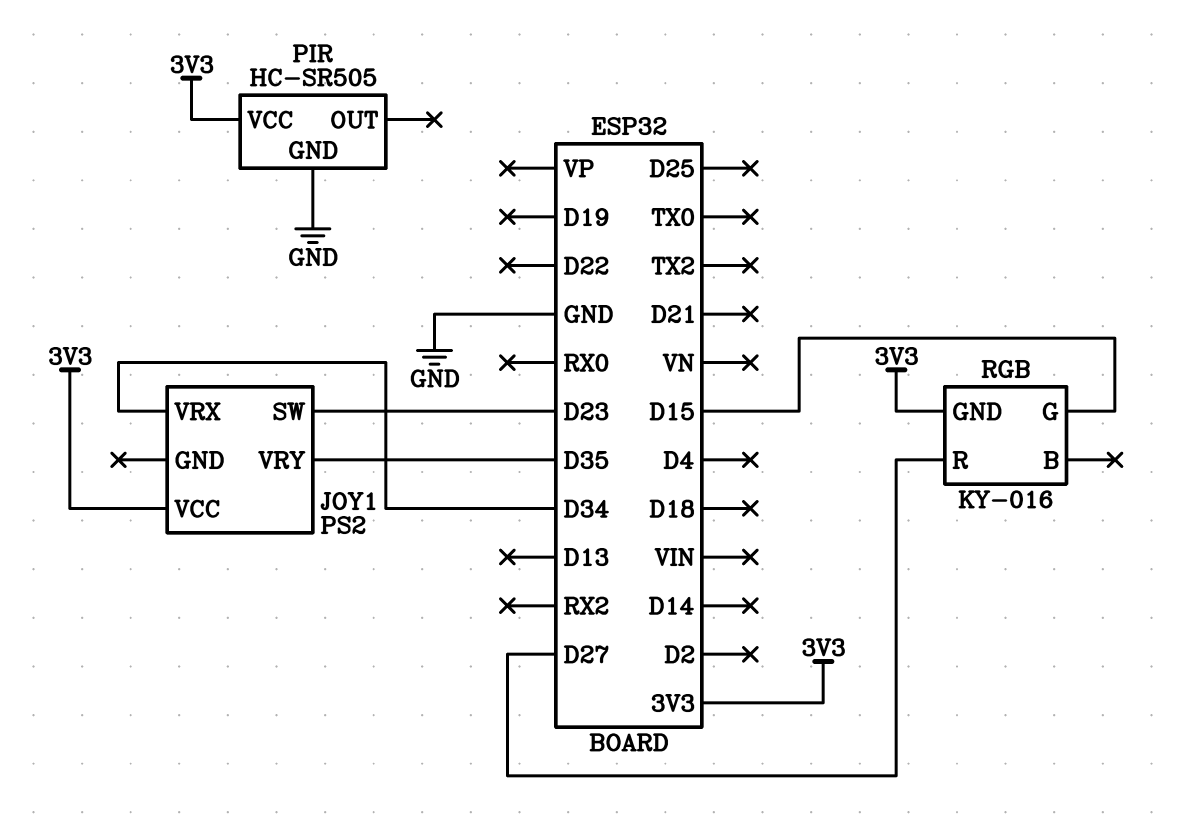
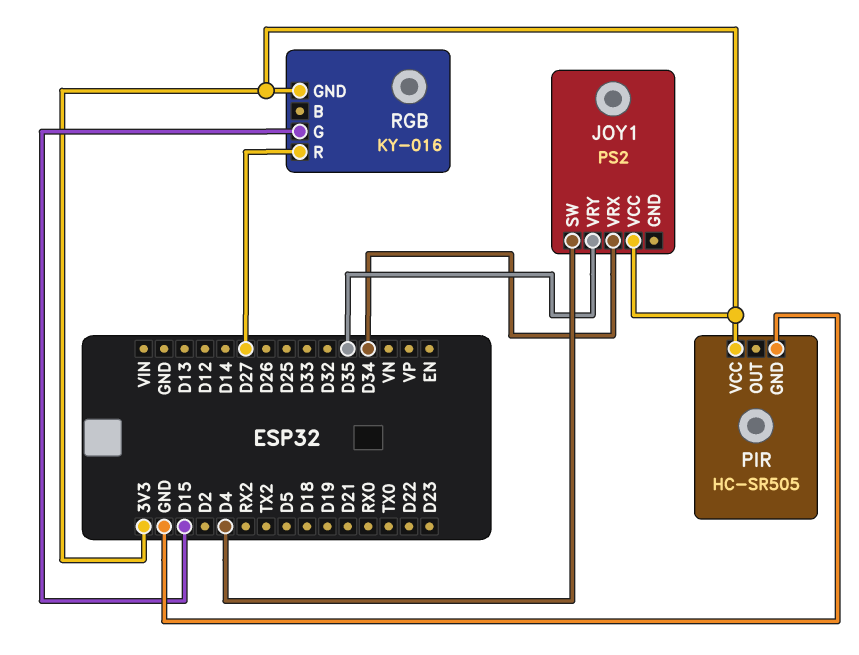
JOY1 pin SW: D23 -> D4

